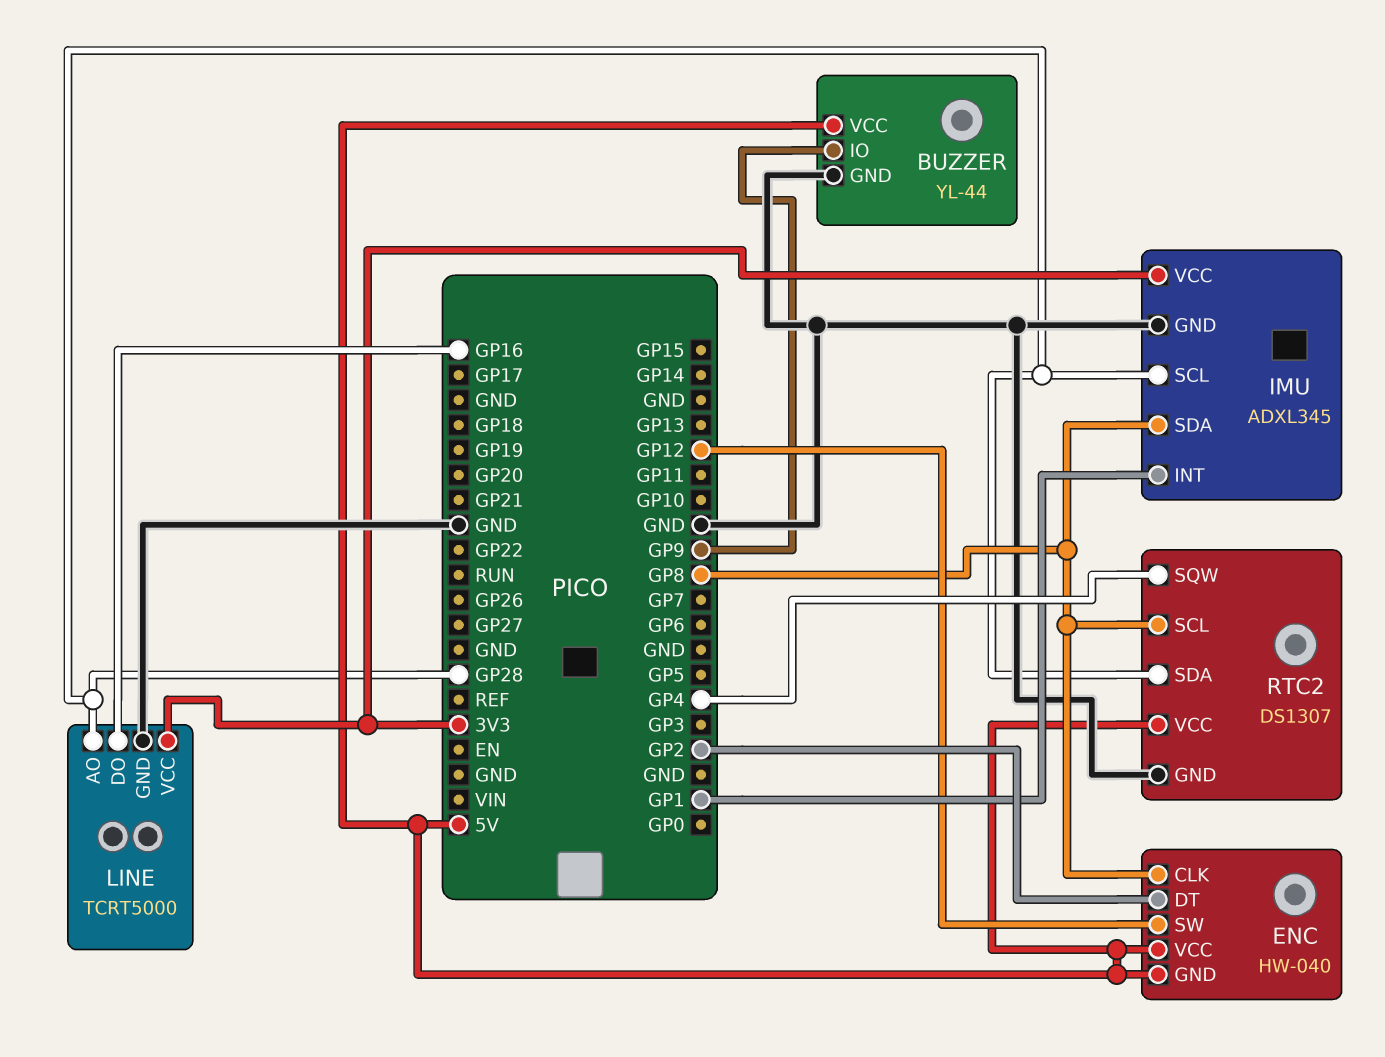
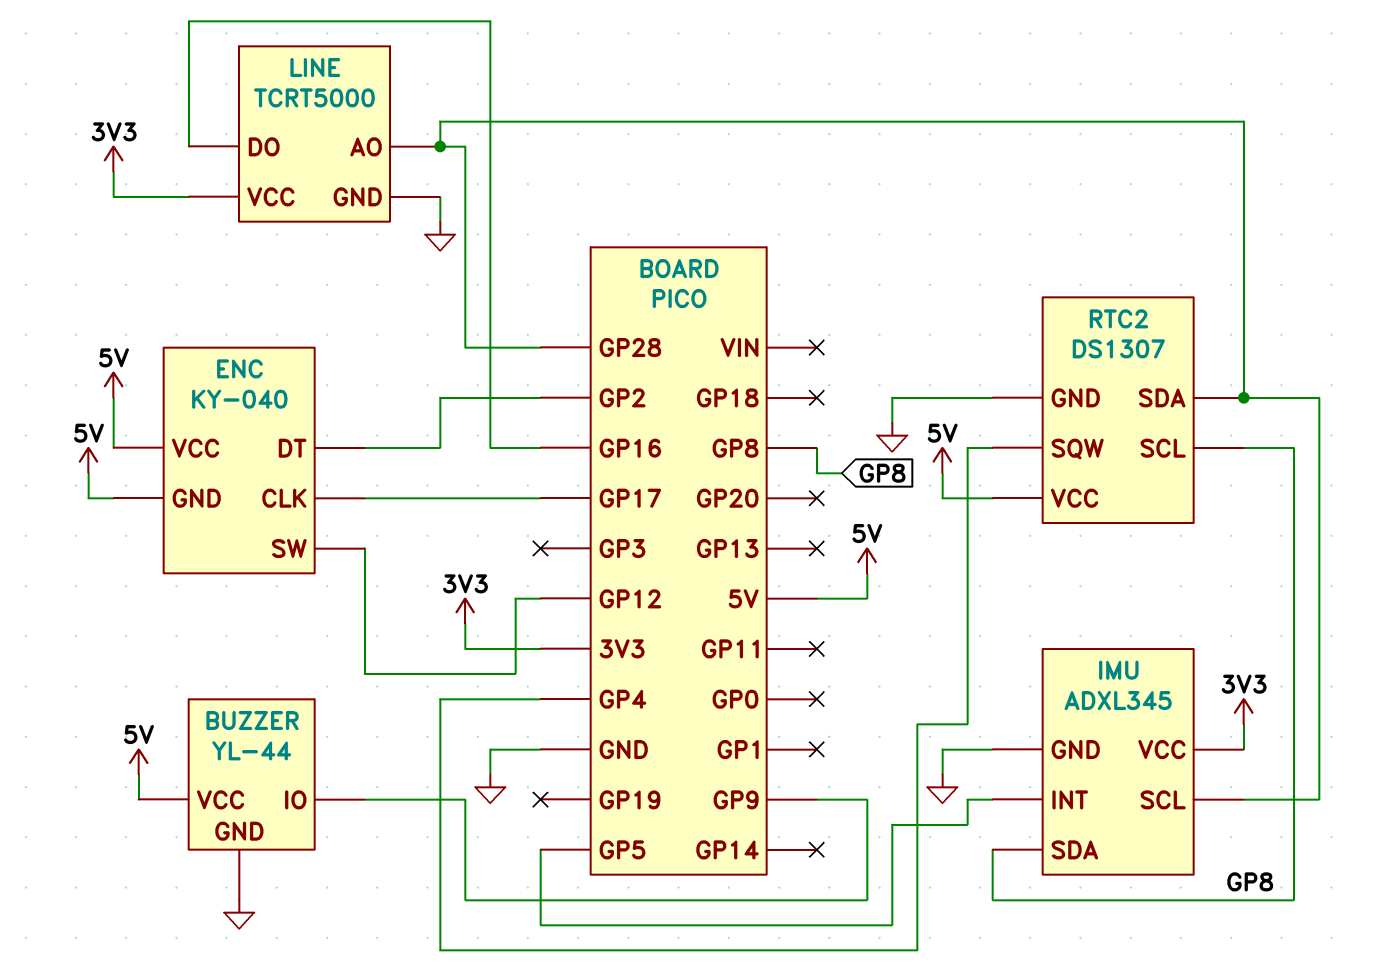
ENC: HW-040 -> KY-040
ENC pin CLK: GP8 -> GP17
IMU pin INT: GP1 -> GP5

